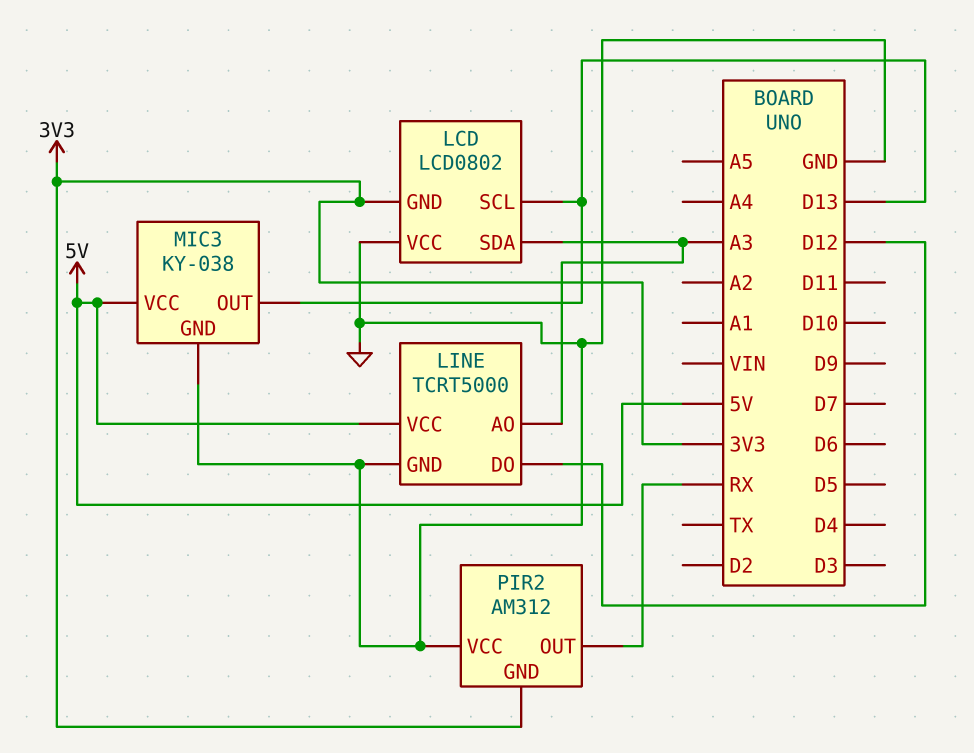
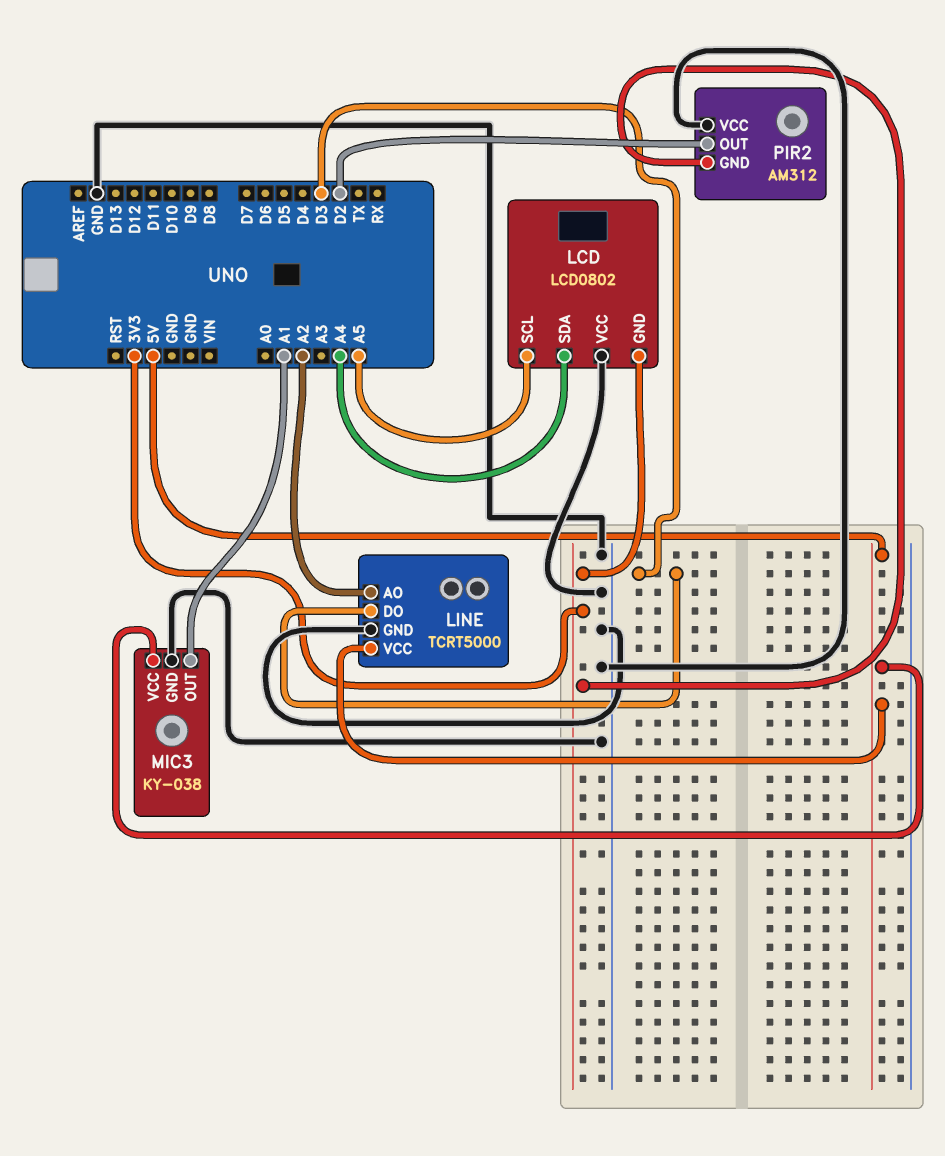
LCD pin SCL: D13 -> A5
LCD pin SDA: A3 -> A4
LINE pin AO: A3 -> A2
LINE pin DO: D12 -> D3
MIC3 pin OUT: D13 -> A1
PIR2 pin OUT: RX -> D2

